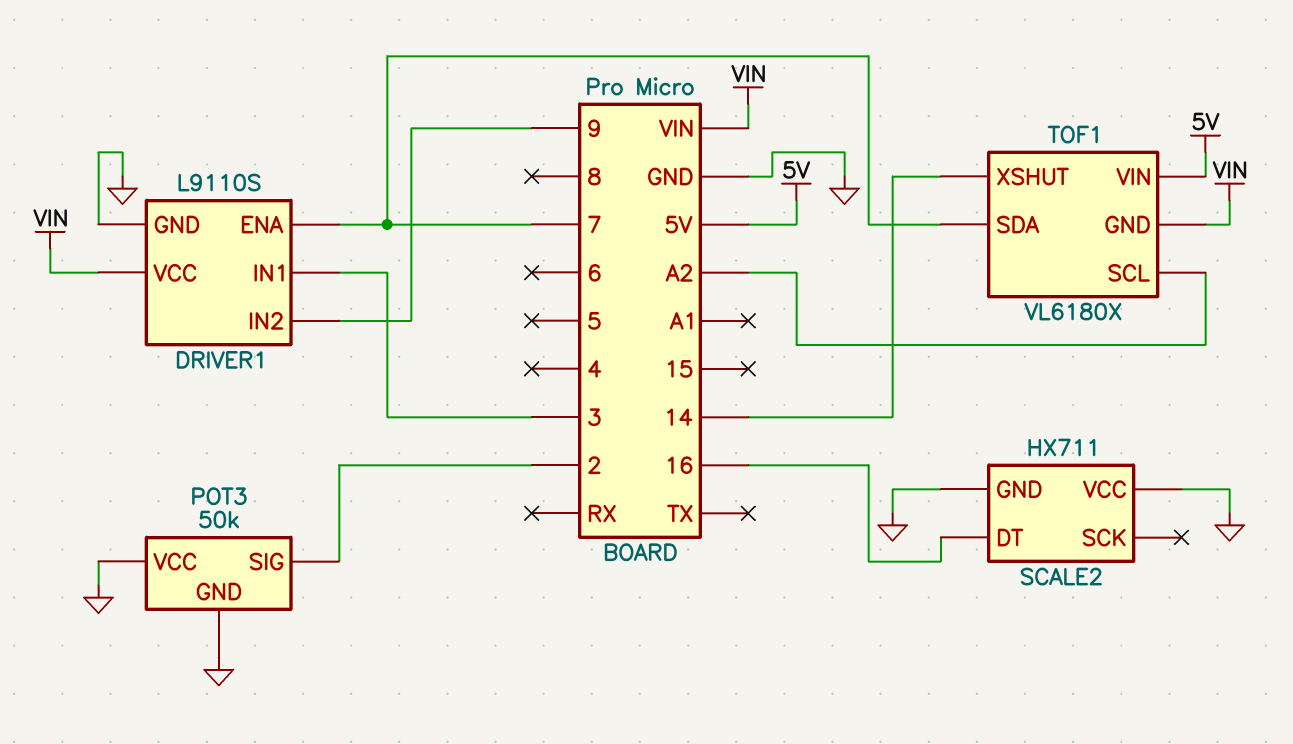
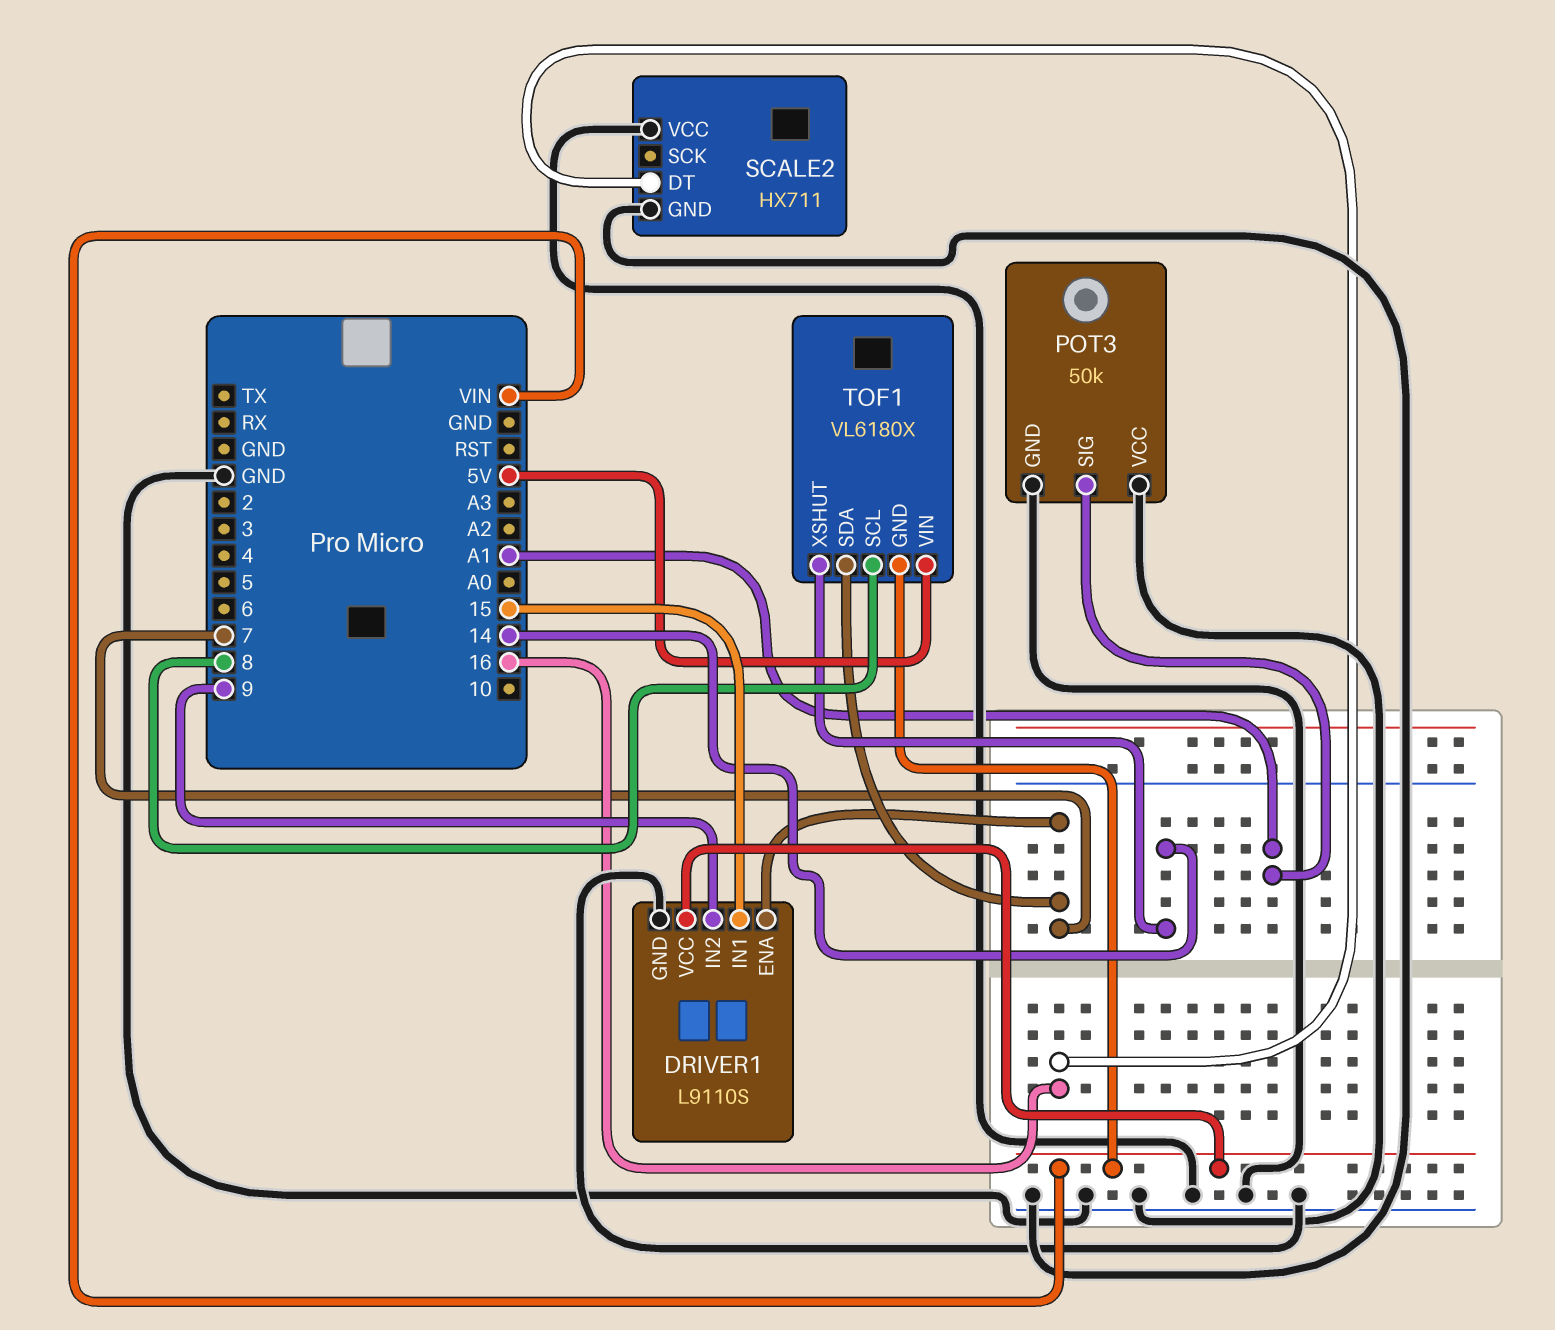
DRIVER1 pin IN1: 3 -> 15
POT3 pin SIG: 2 -> A1
TOF1 pin SCL: A2 -> 8

